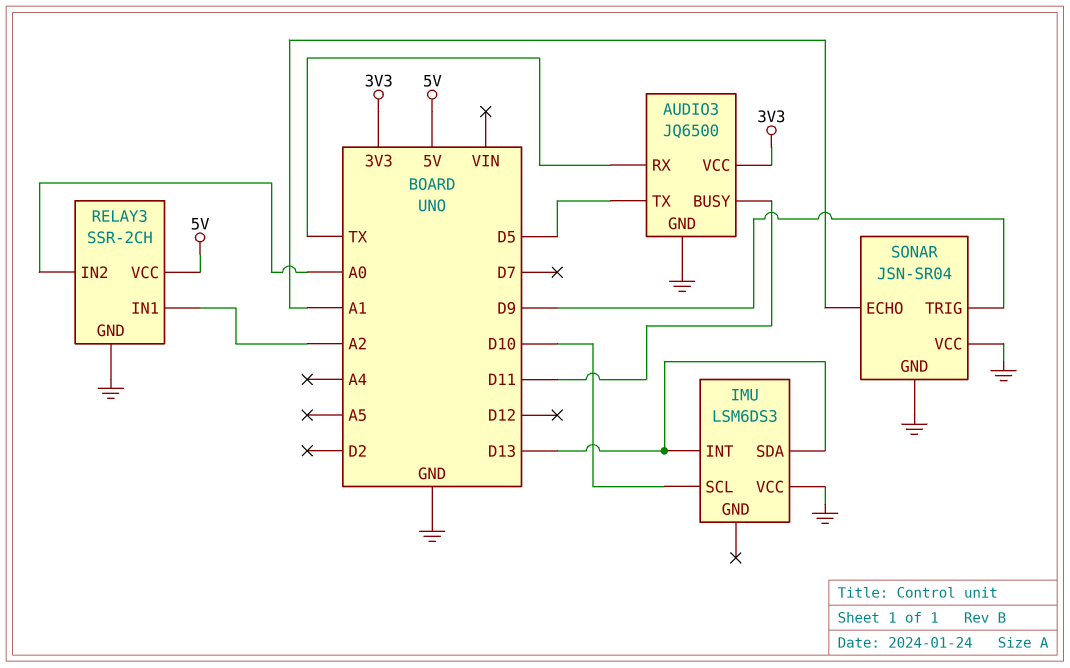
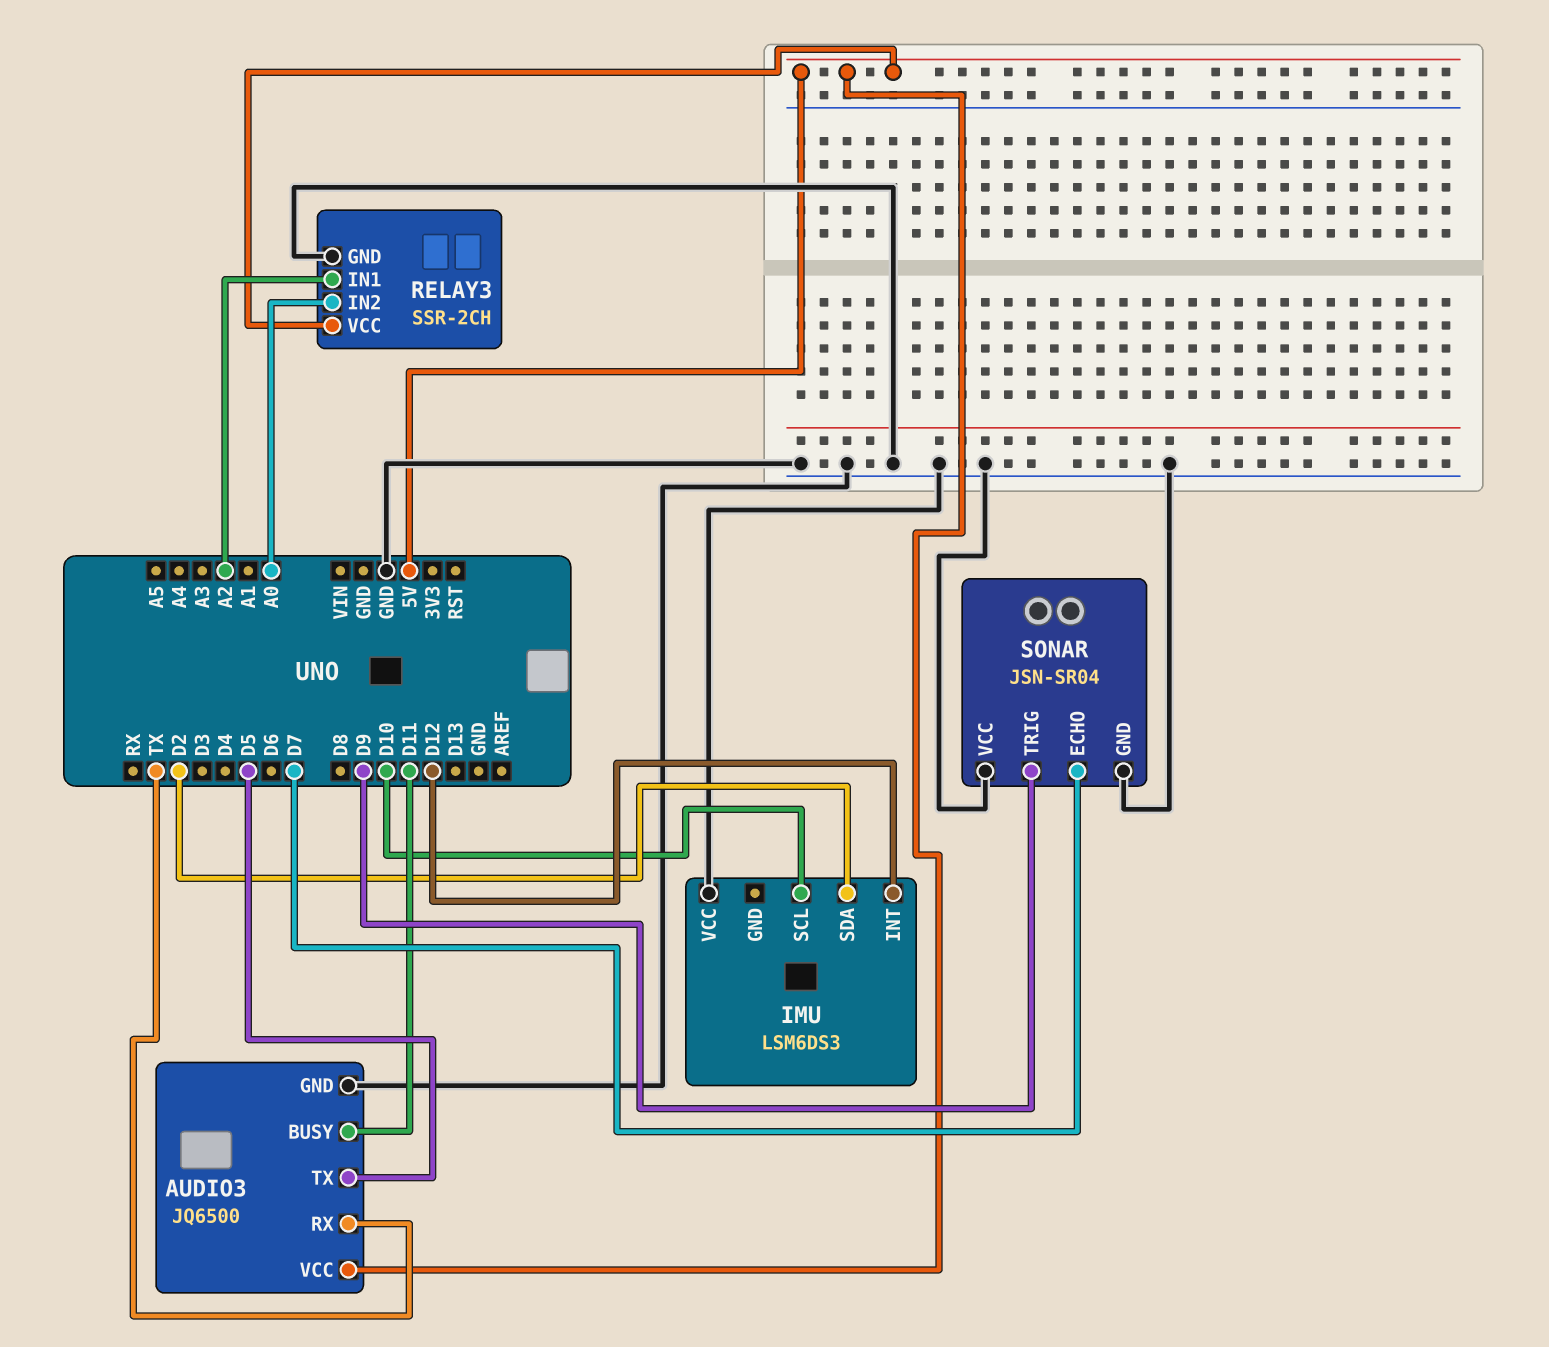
AUDIO3 pin VCC: 3V3 -> 5V
IMU pin INT: D13 -> D12
IMU pin SDA: D13 -> D2
SONAR pin ECHO: A1 -> D7

